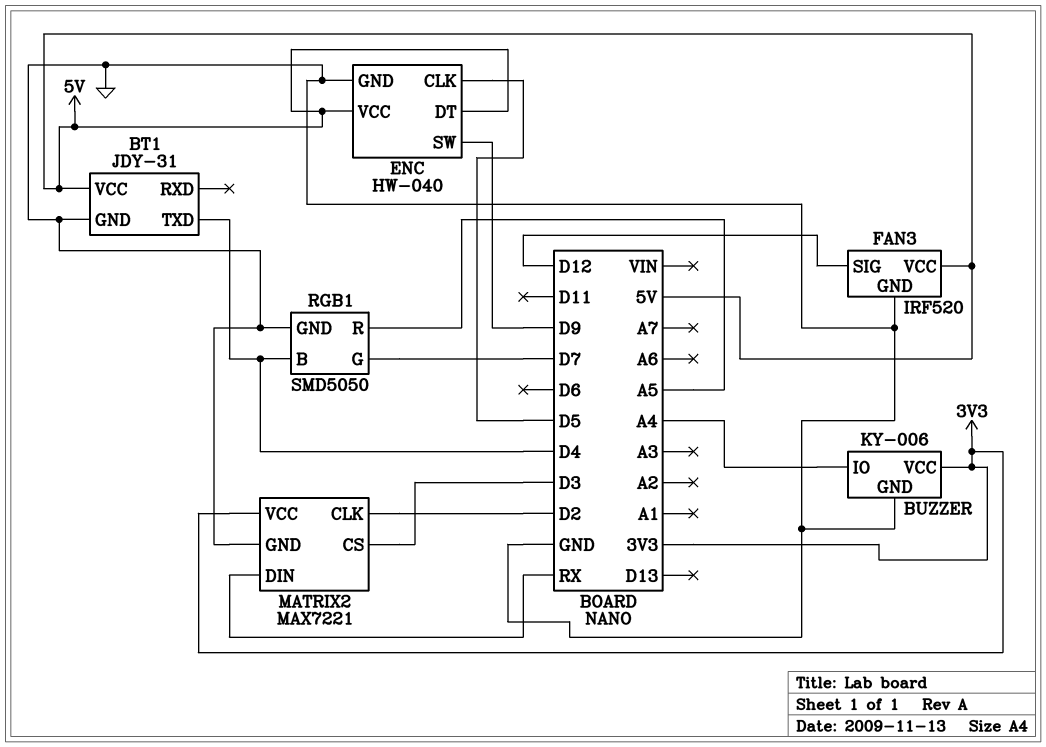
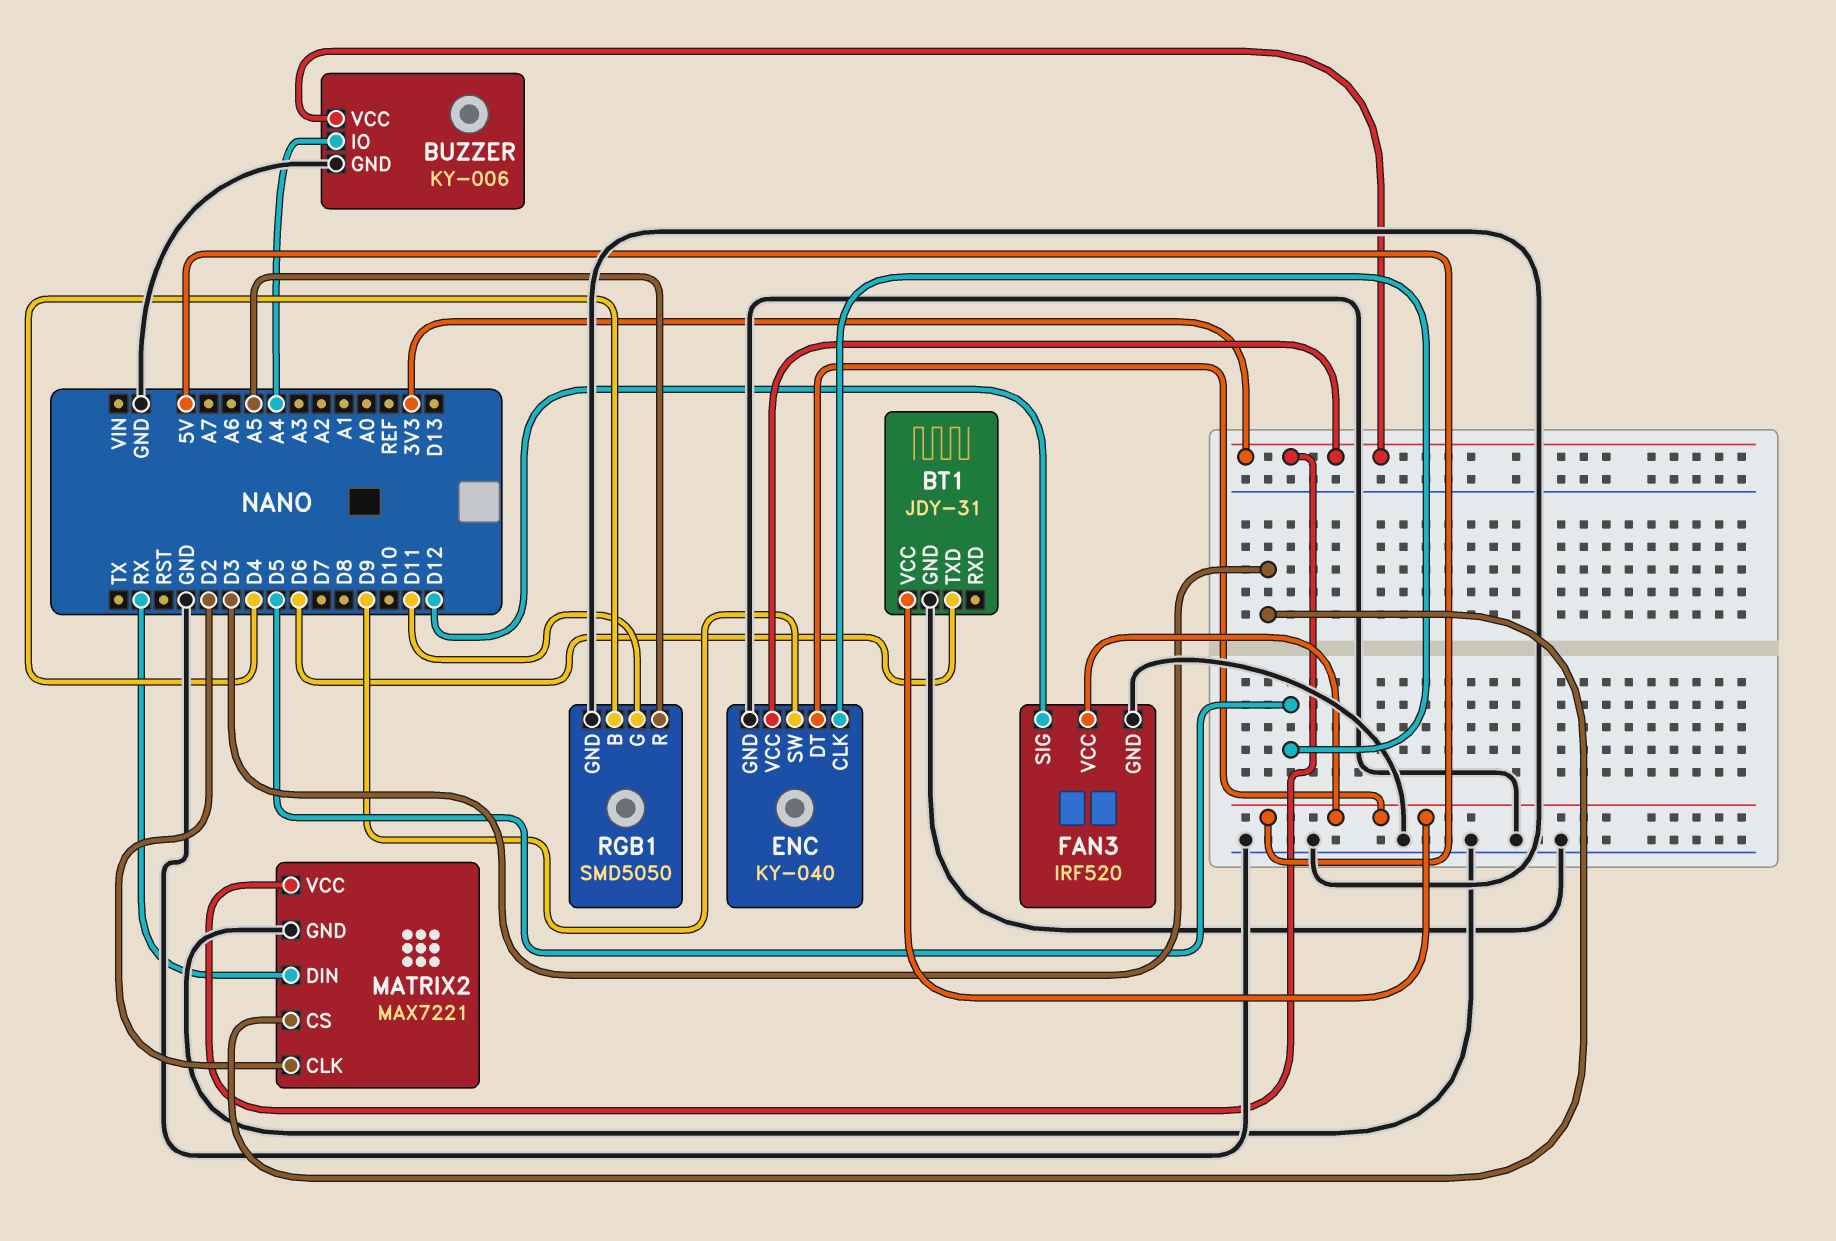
BT1 pin TXD: D4 -> D6
ENC: HW-040 -> KY-040
ENC pin VCC: 5V -> 3V3
RGB1 pin G: D7 -> D11

